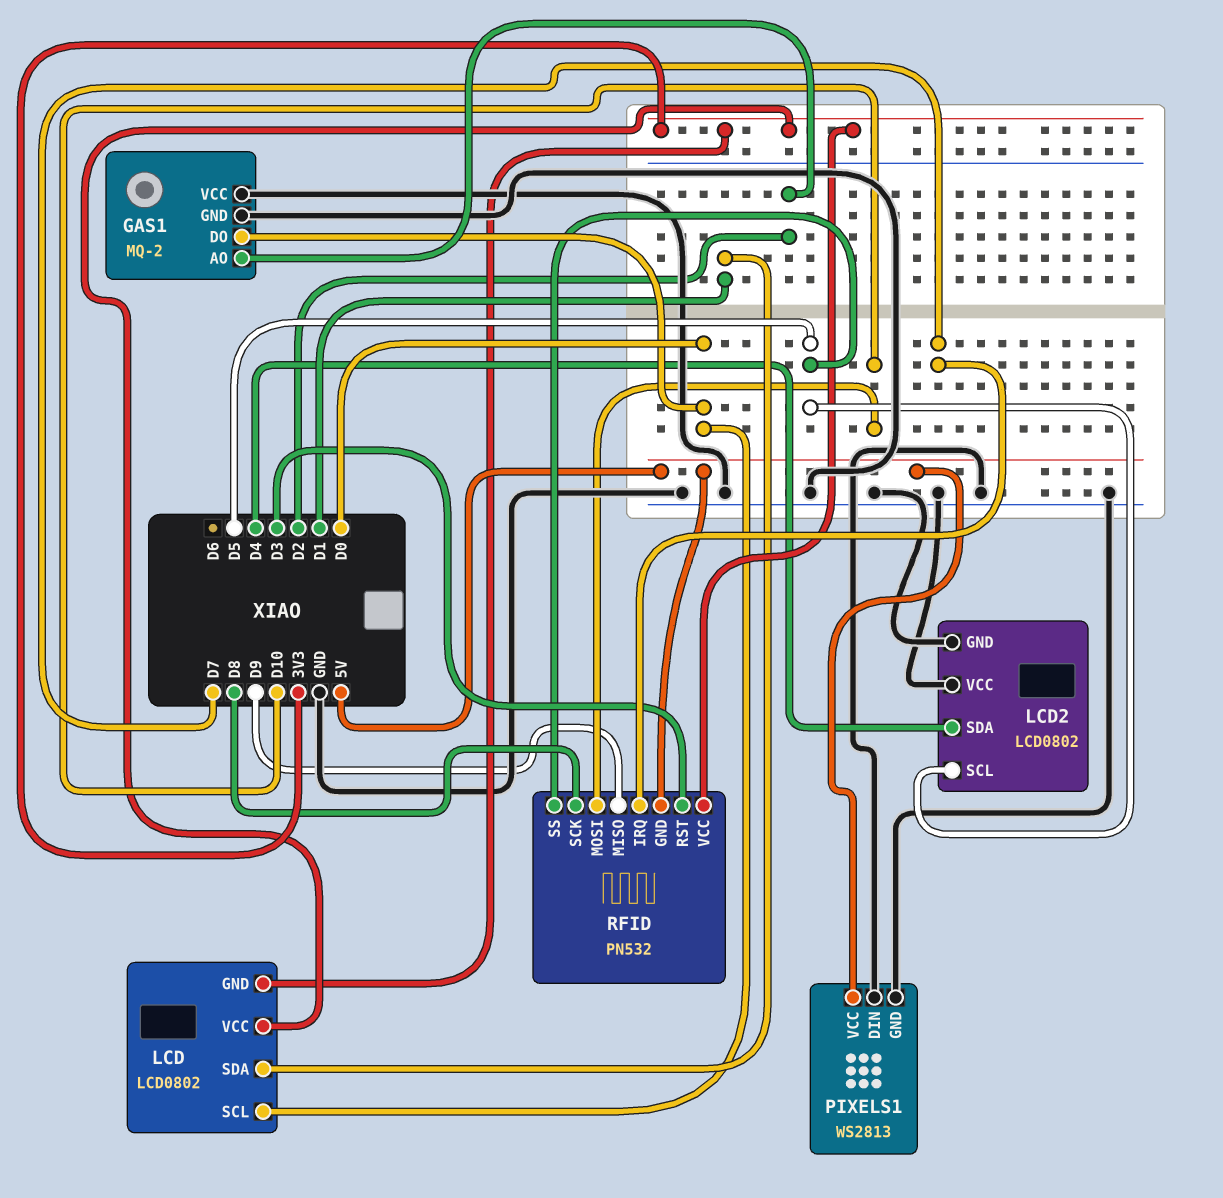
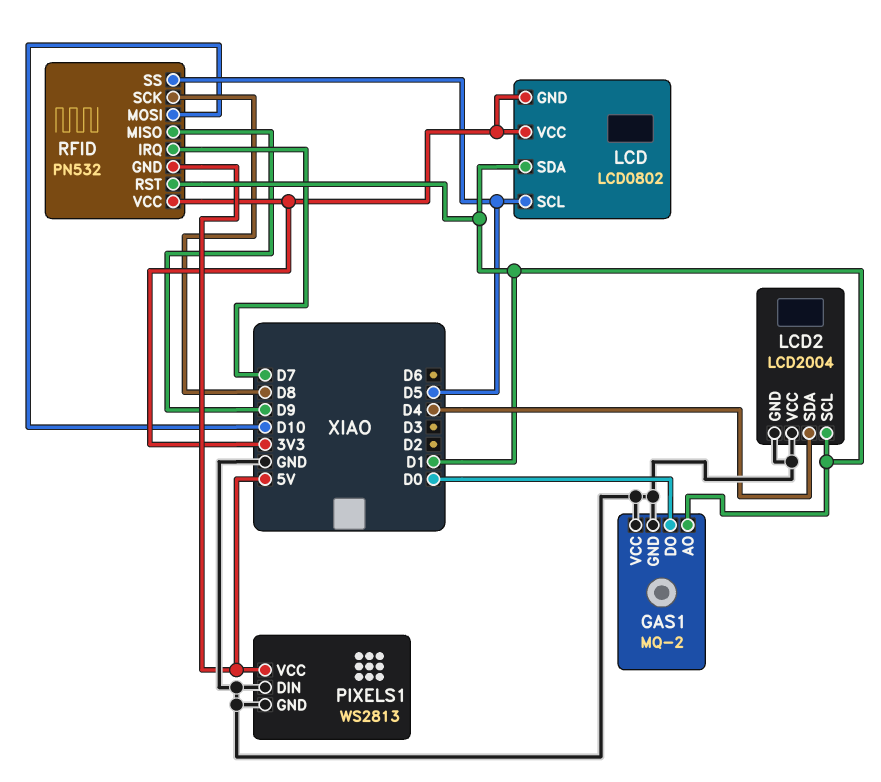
GAS1 pin AO: D2 -> D1
LCD pin SCL: D0 -> D5
LCD2: LCD0802 -> LCD2004
LCD2 pin SCL: D5 -> D1
RFID pin RST: D3 -> D1

